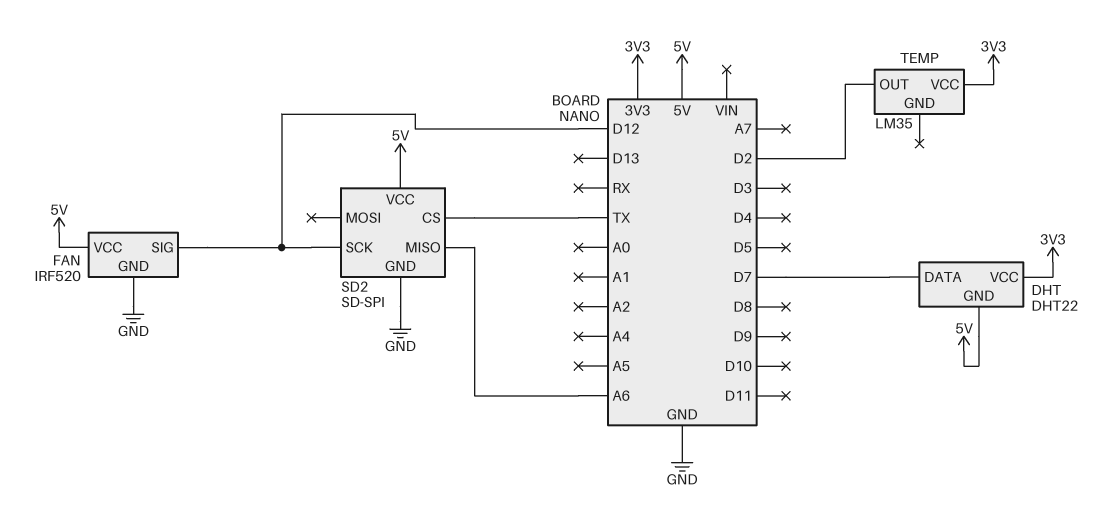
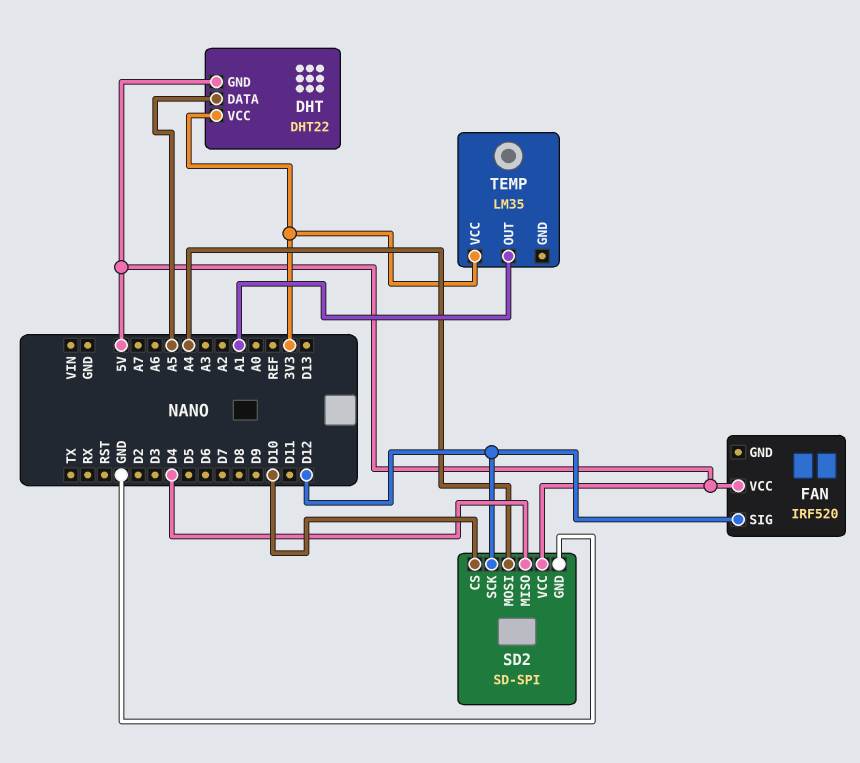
DHT pin DATA: D7 -> A5
FAN pin GND: GND -> none
SD2 pin CS: TX -> D10
SD2 pin MISO: A6 -> D4
SD2 pin MOSI: none -> A4
TEMP pin OUT: D2 -> A1

